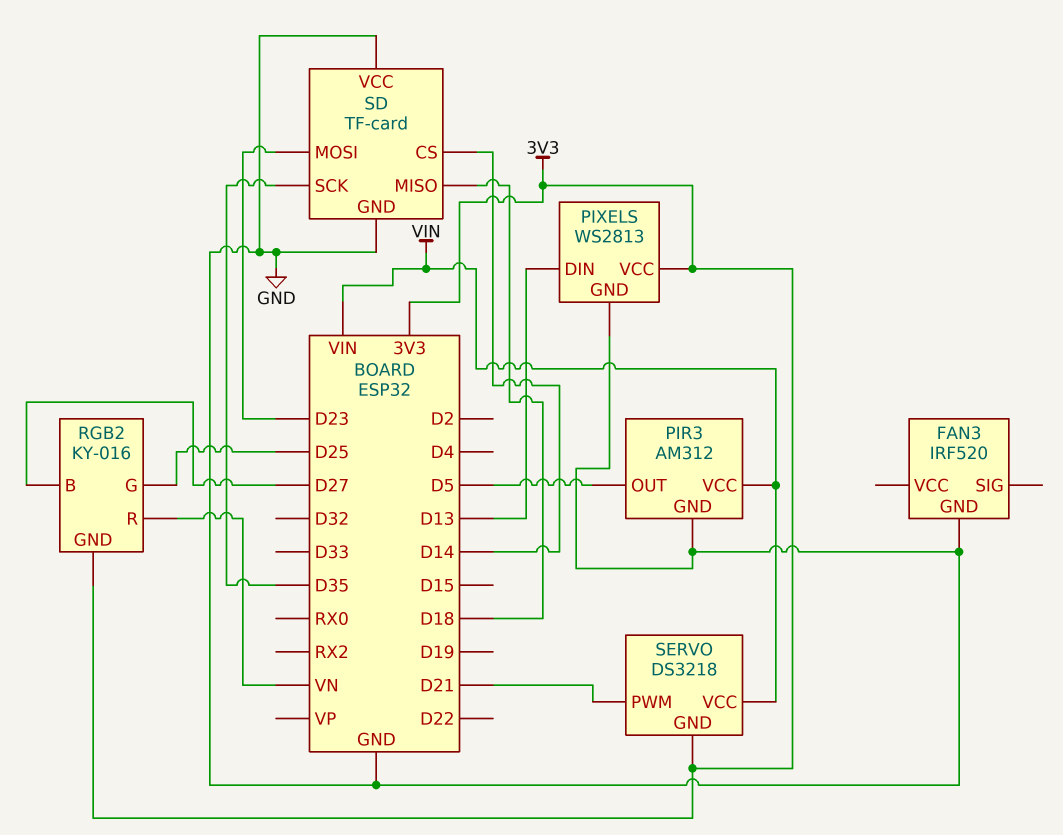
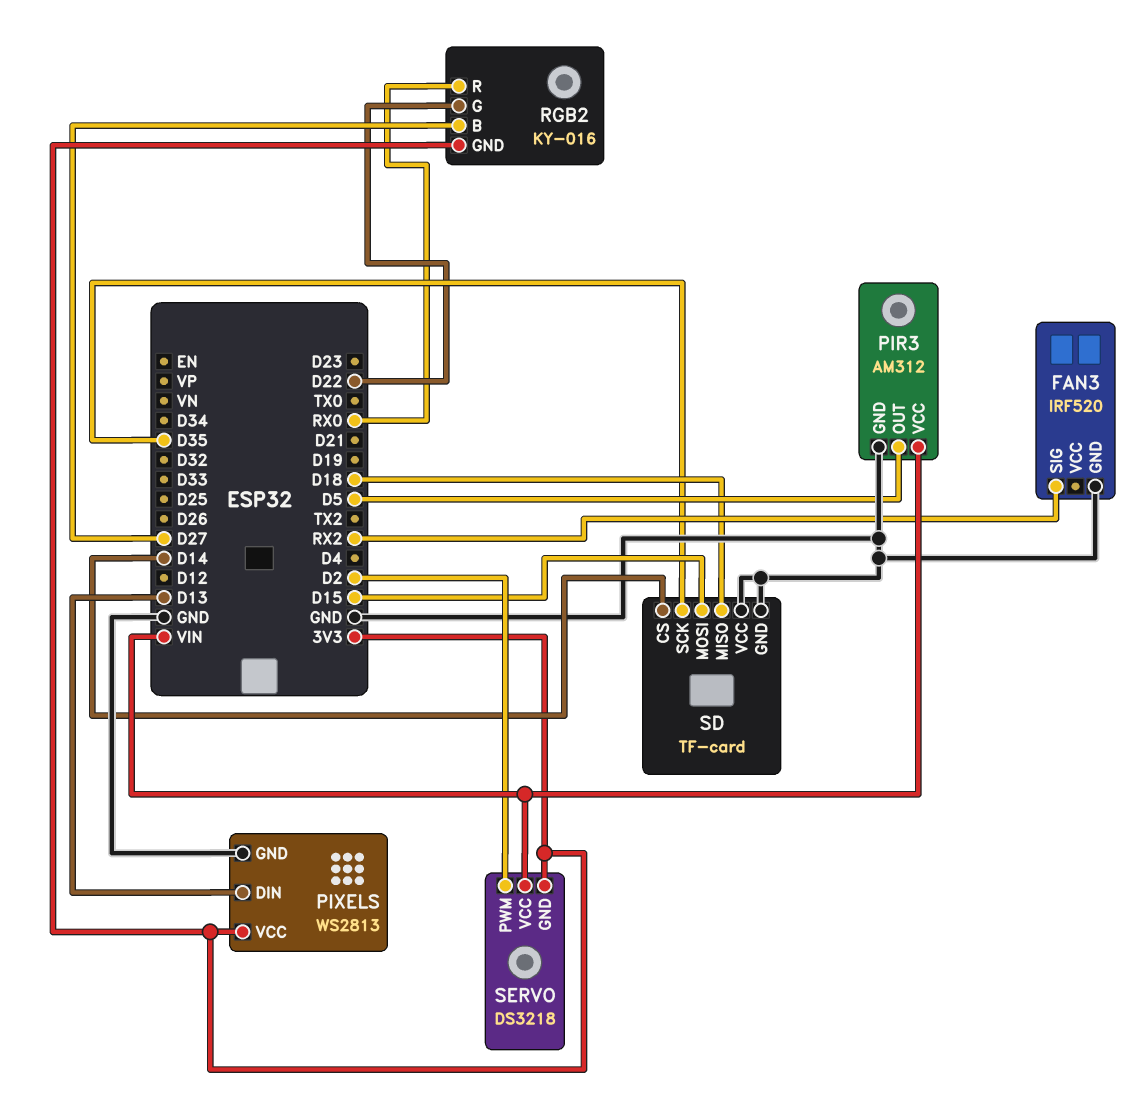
FAN3 pin SIG: none -> RX2
RGB2 pin G: D25 -> D22
RGB2 pin R: VN -> RX0
SD pin MOSI: D23 -> D15
SERVO pin PWM: D21 -> D2

